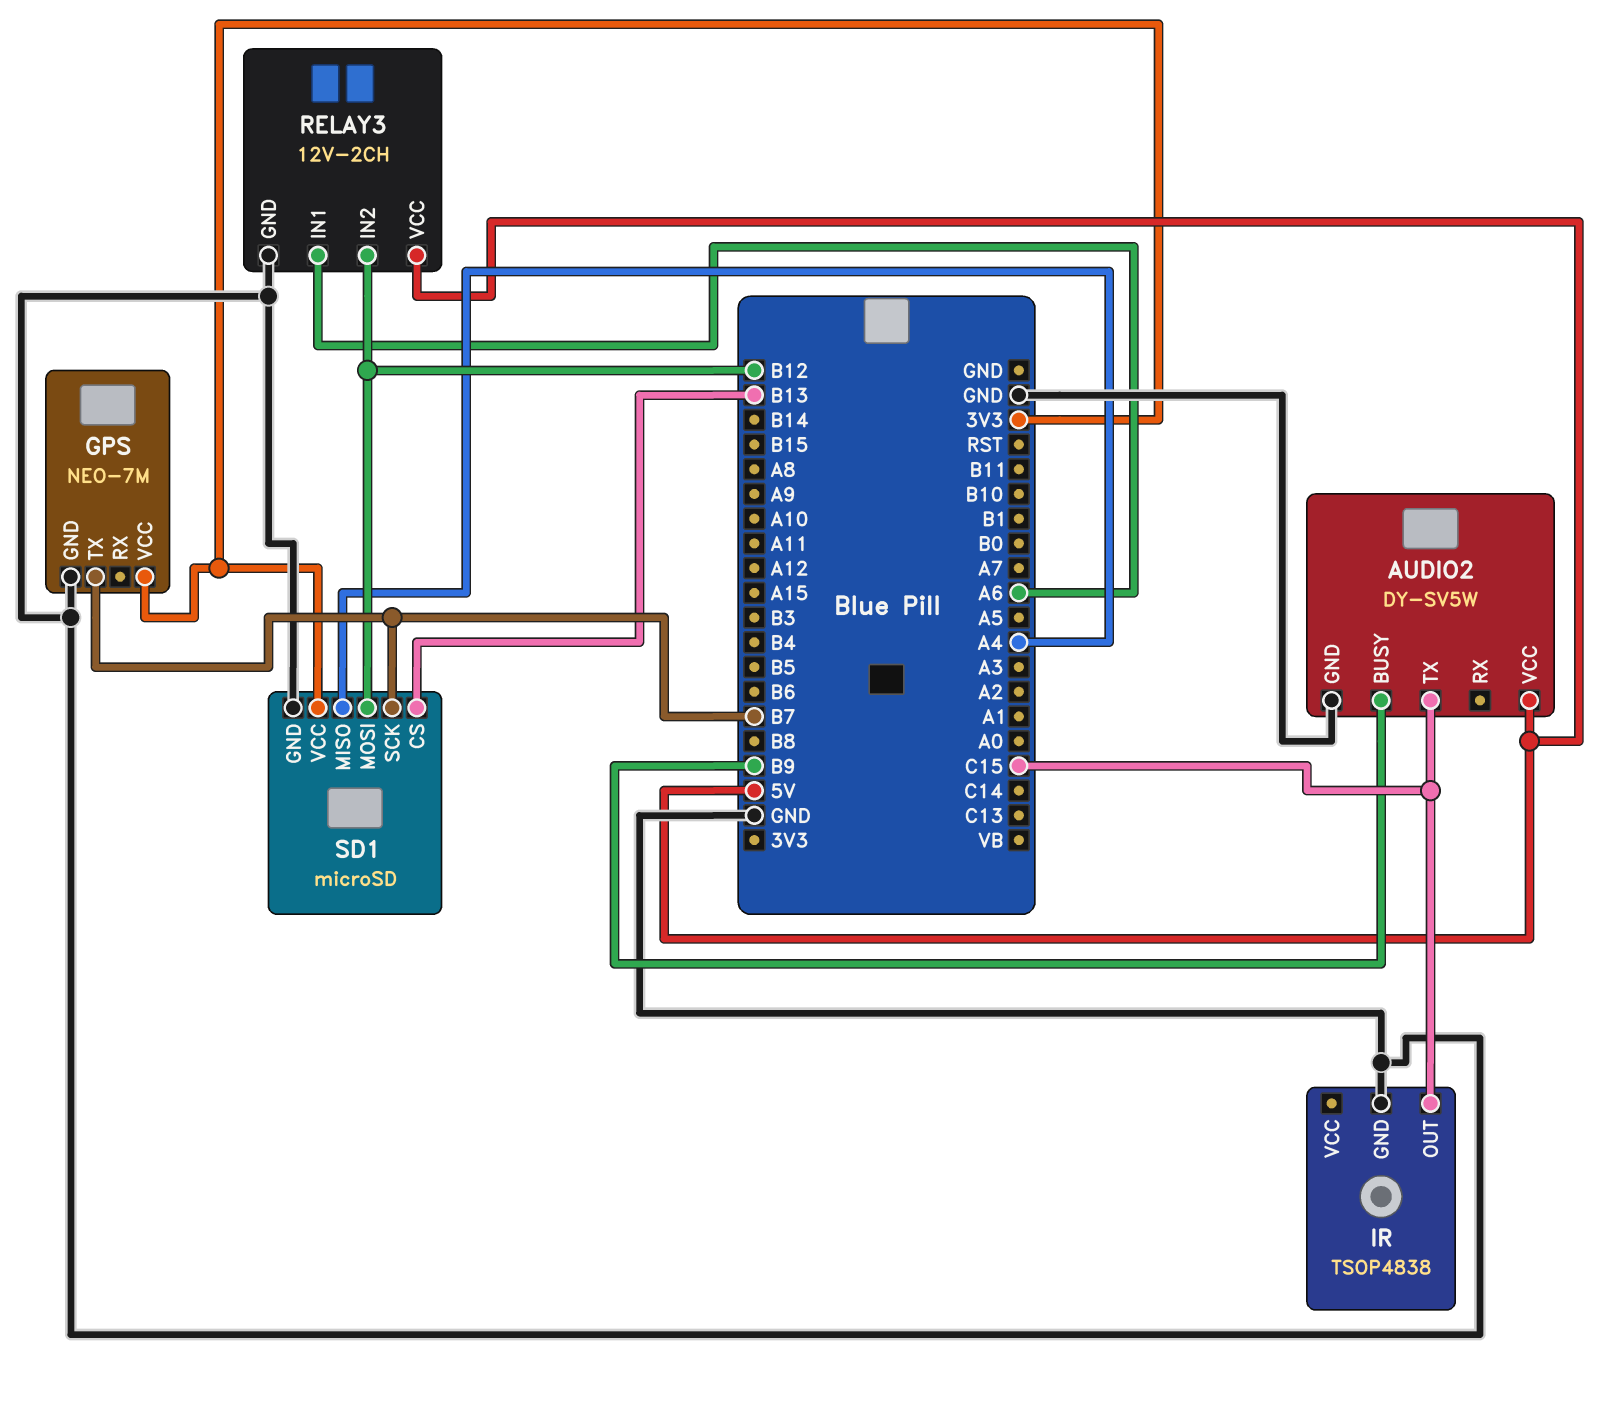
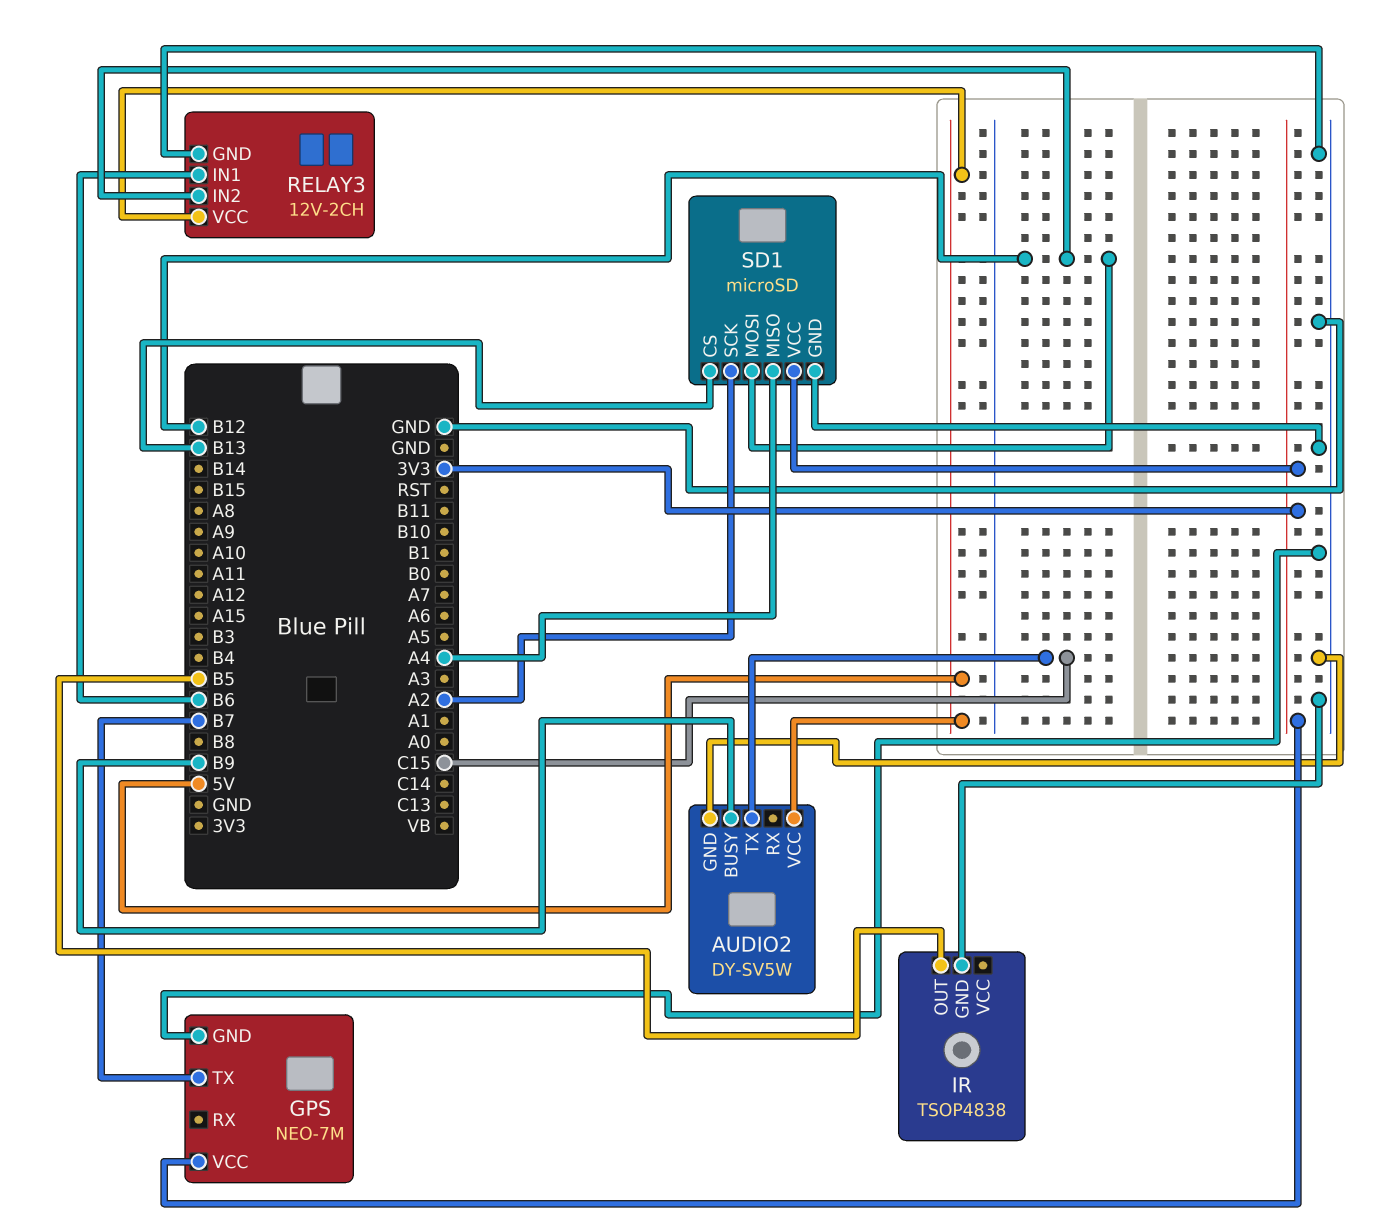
IR pin OUT: C15 -> B5
RELAY3 pin IN1: A6 -> B6
SD1 pin SCK: B7 -> A2

